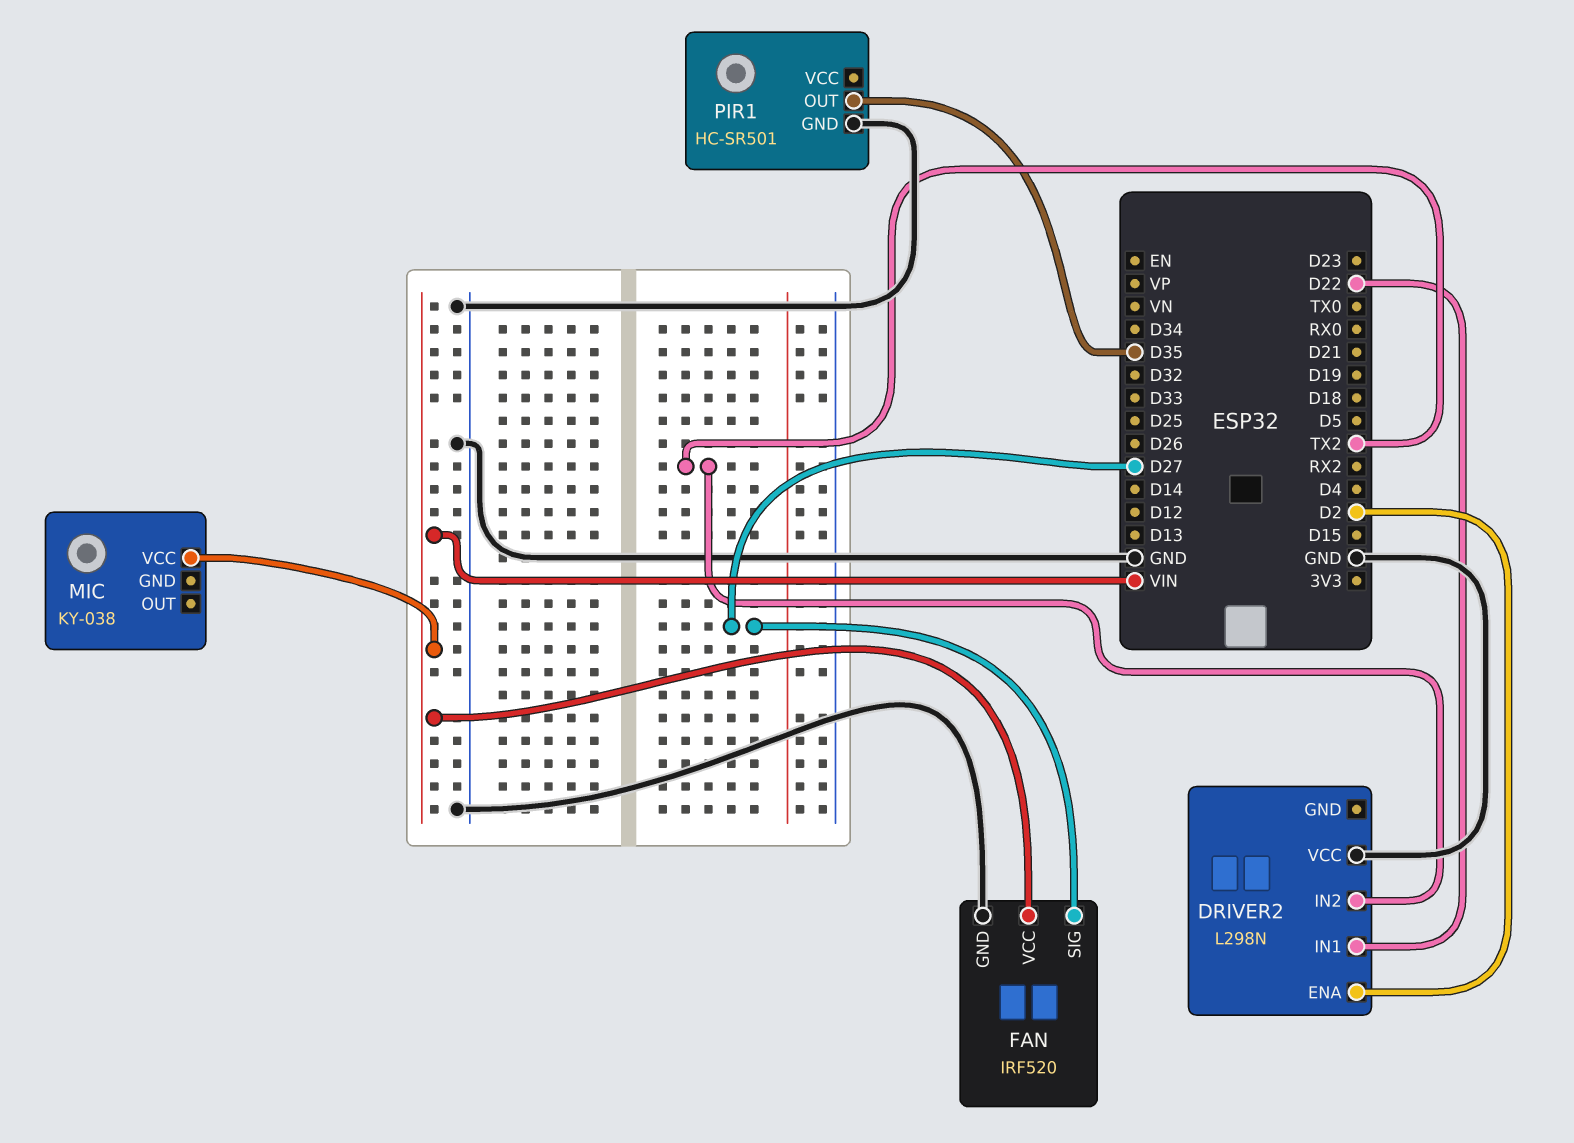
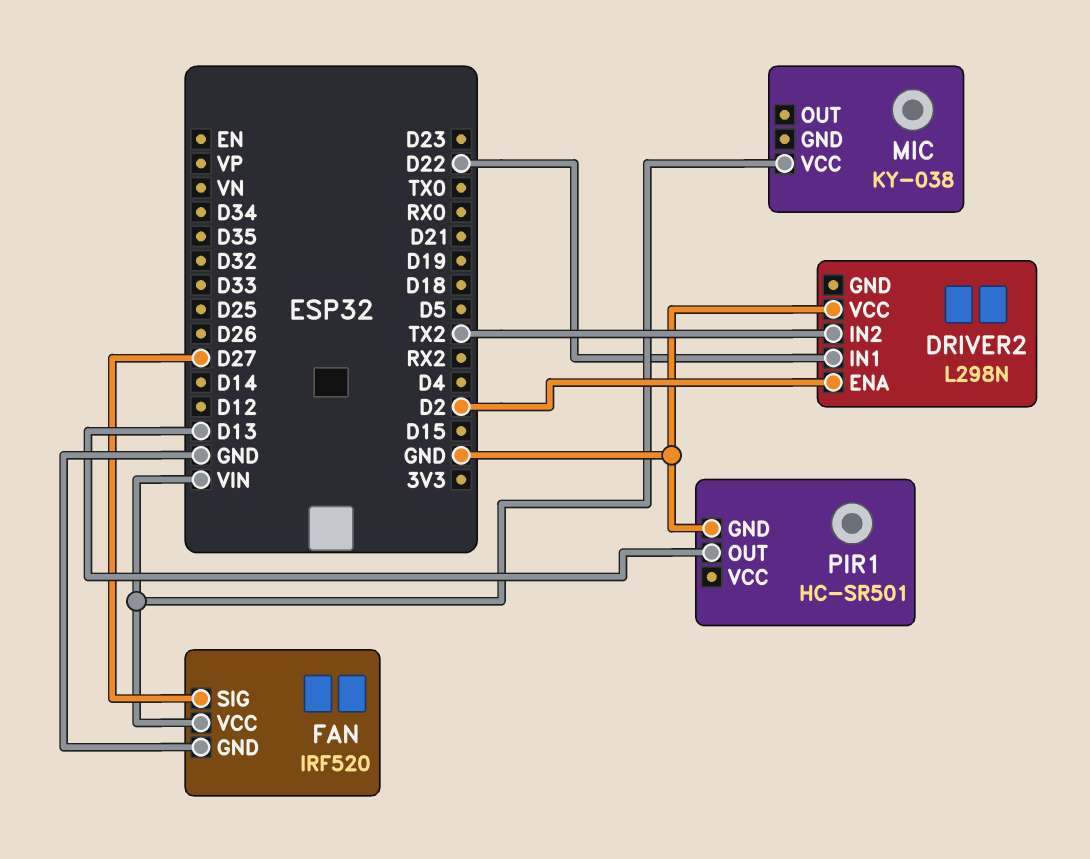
PIR1 pin OUT: D35 -> D13

